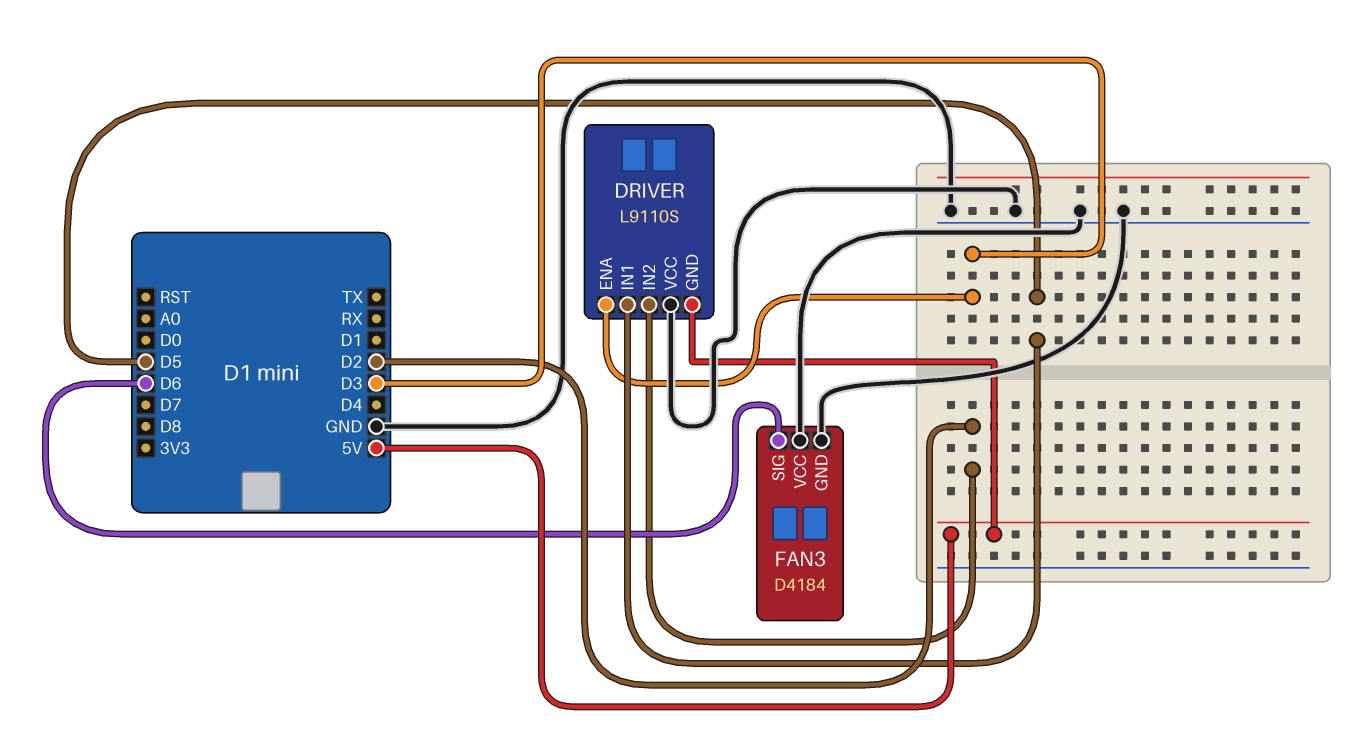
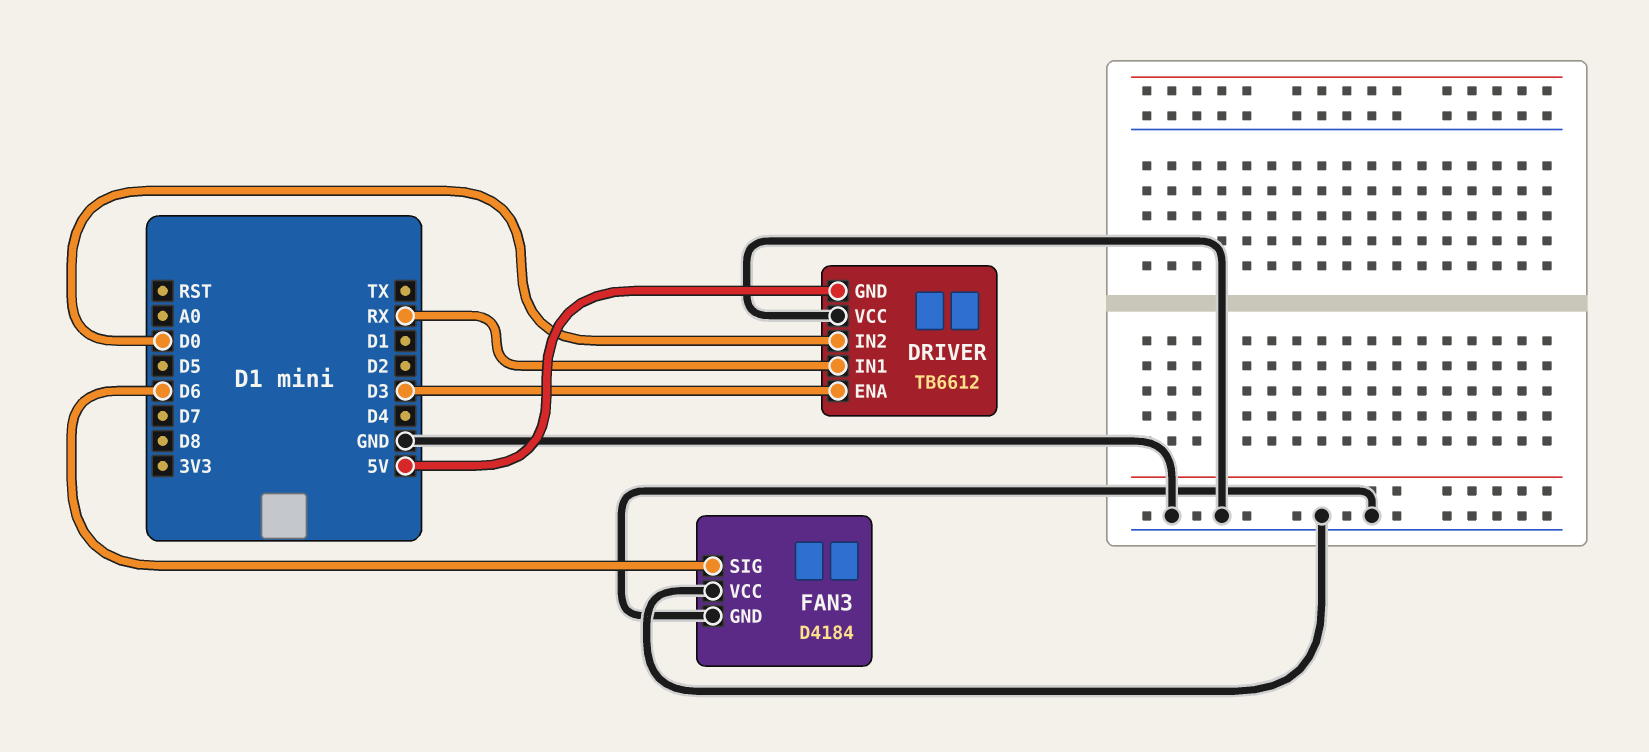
DRIVER: L9110S -> TB6612
DRIVER pin IN1: D5 -> RX
DRIVER pin IN2: D2 -> D0

